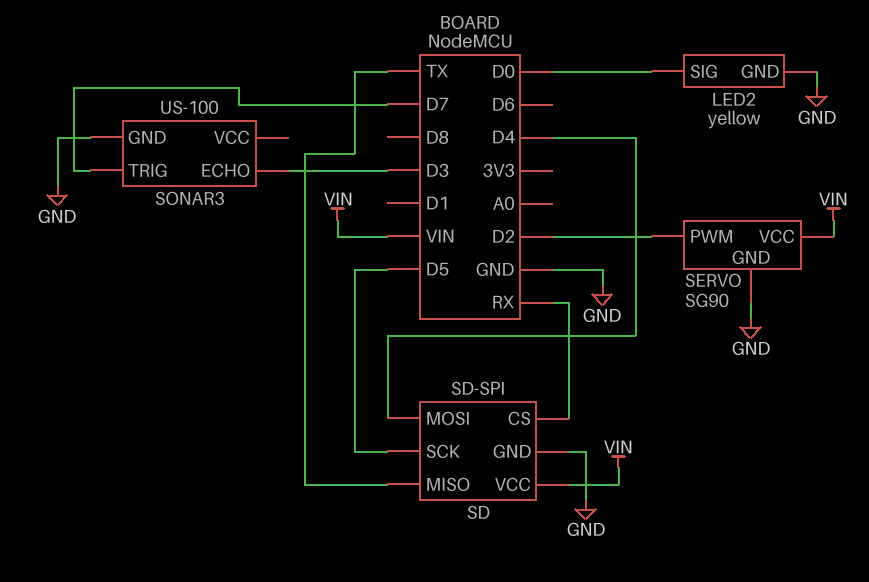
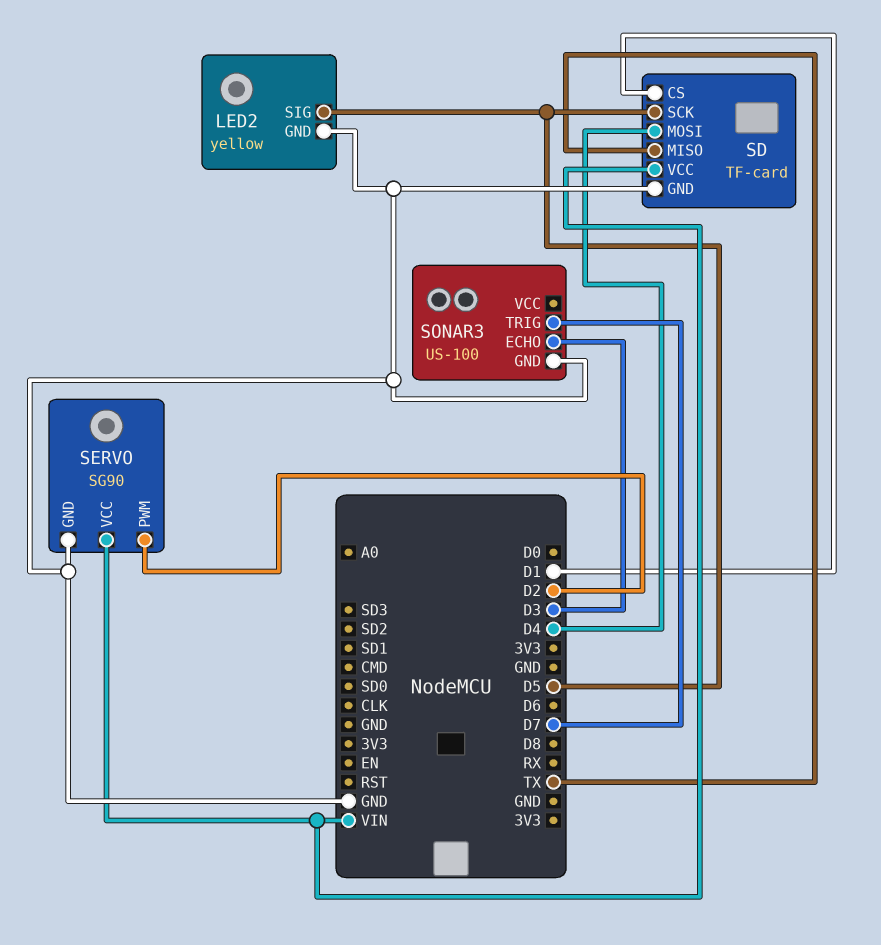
LED2 pin SIG: D0 -> D5
SD: SD-SPI -> TF-card
SD pin CS: RX -> D1

